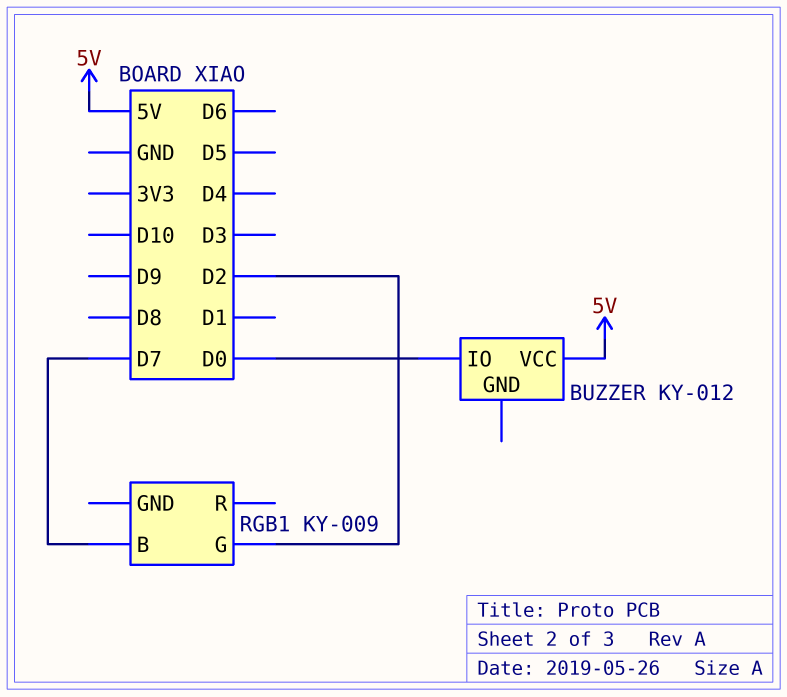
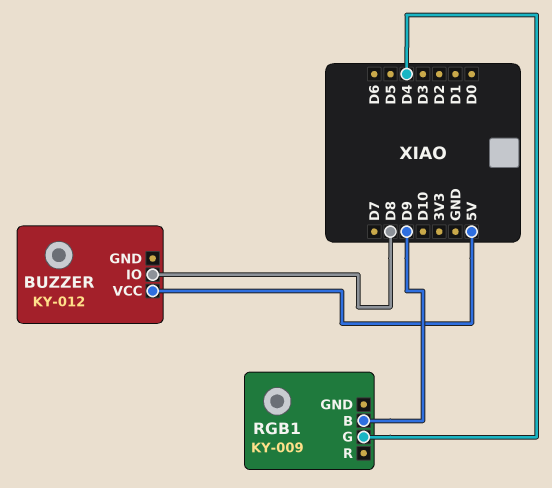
BUZZER pin IO: D0 -> D8
RGB1 pin B: D7 -> D9
RGB1 pin G: D2 -> D4

